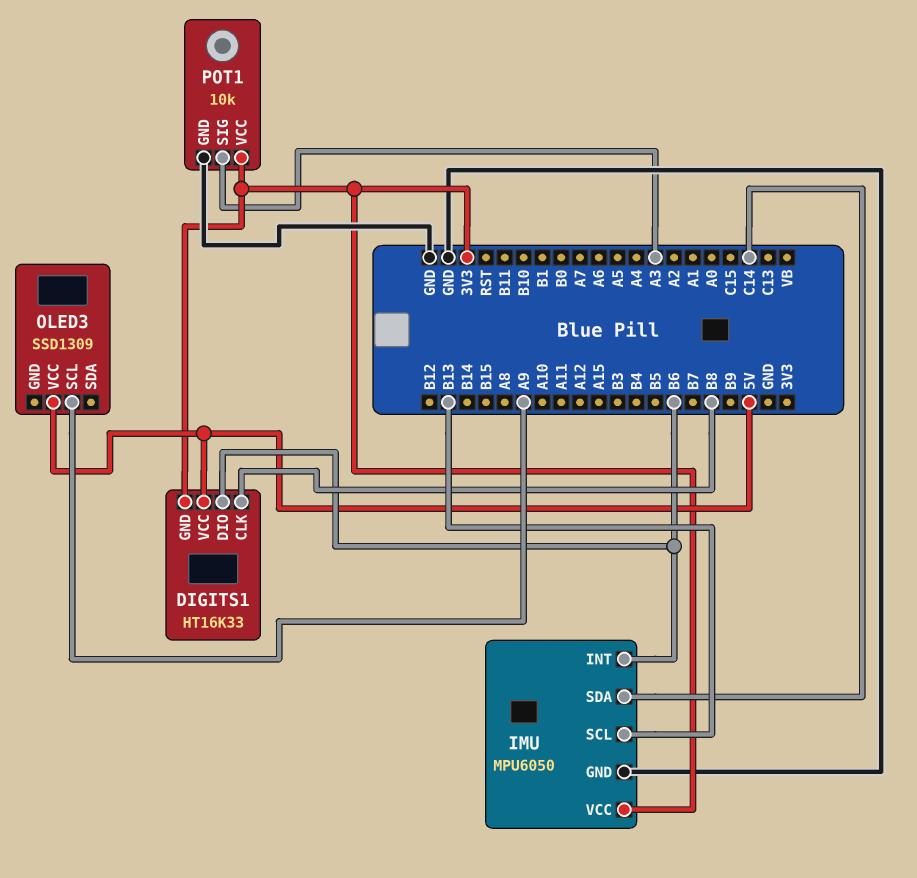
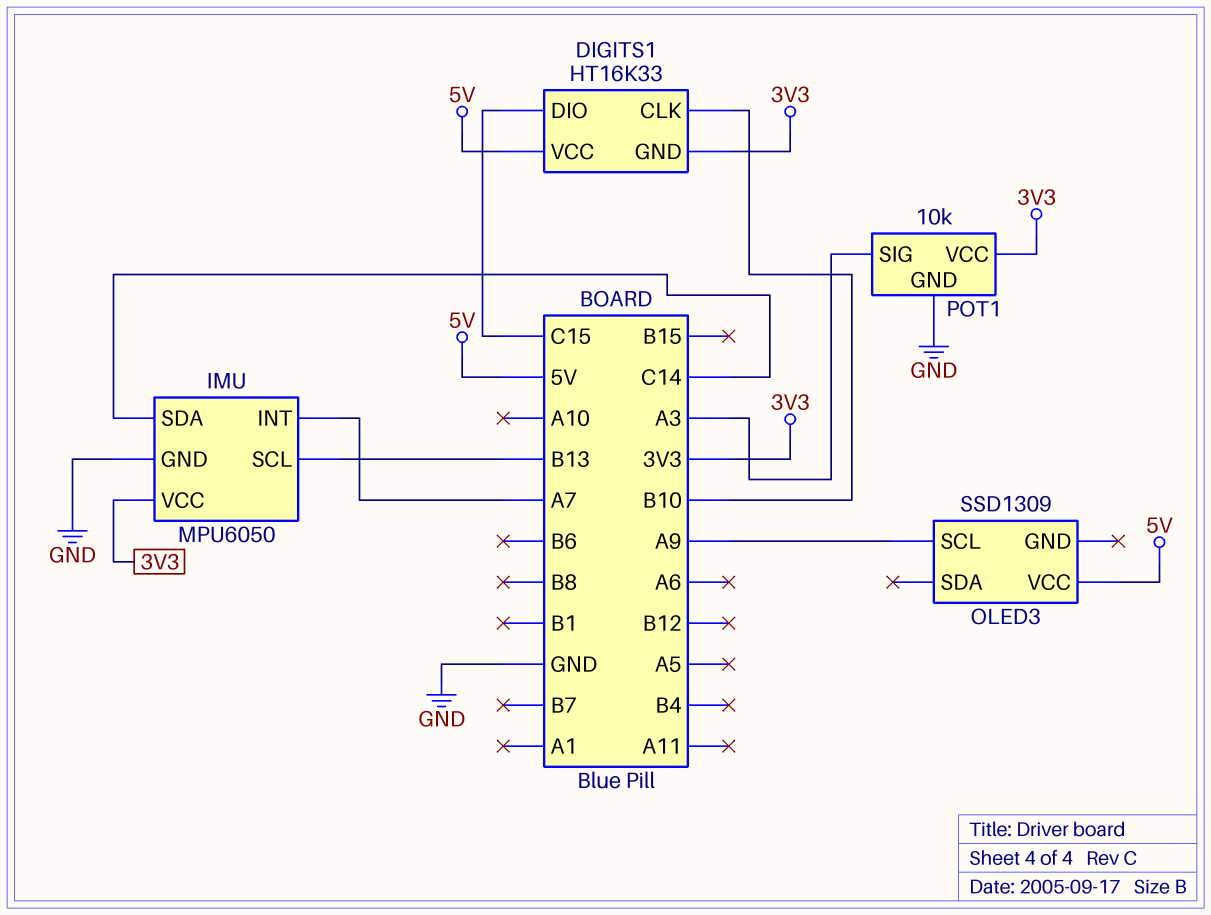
DIGITS1 pin CLK: B8 -> B10
DIGITS1 pin DIO: B6 -> C15
IMU pin INT: B6 -> A7

